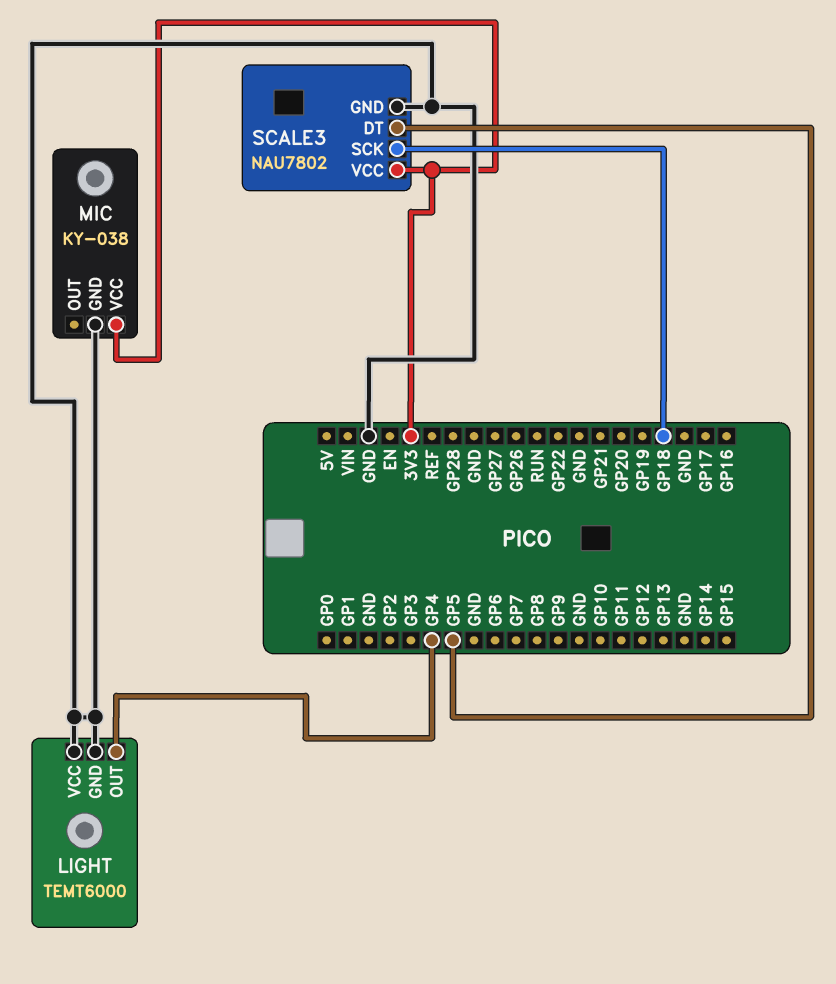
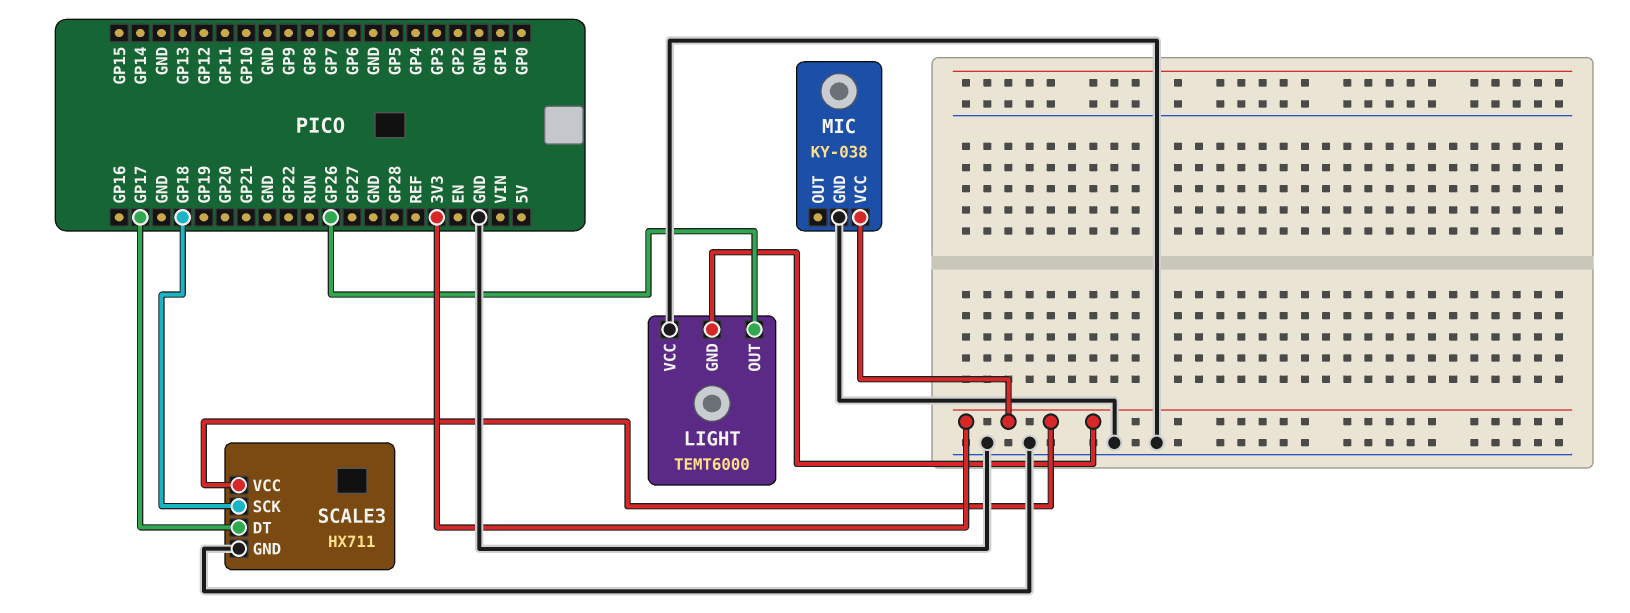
LIGHT pin GND: GND -> 3V3
LIGHT pin OUT: GP4 -> GP26
SCALE3: NAU7802 -> HX711
SCALE3 pin DT: GP5 -> GP17

